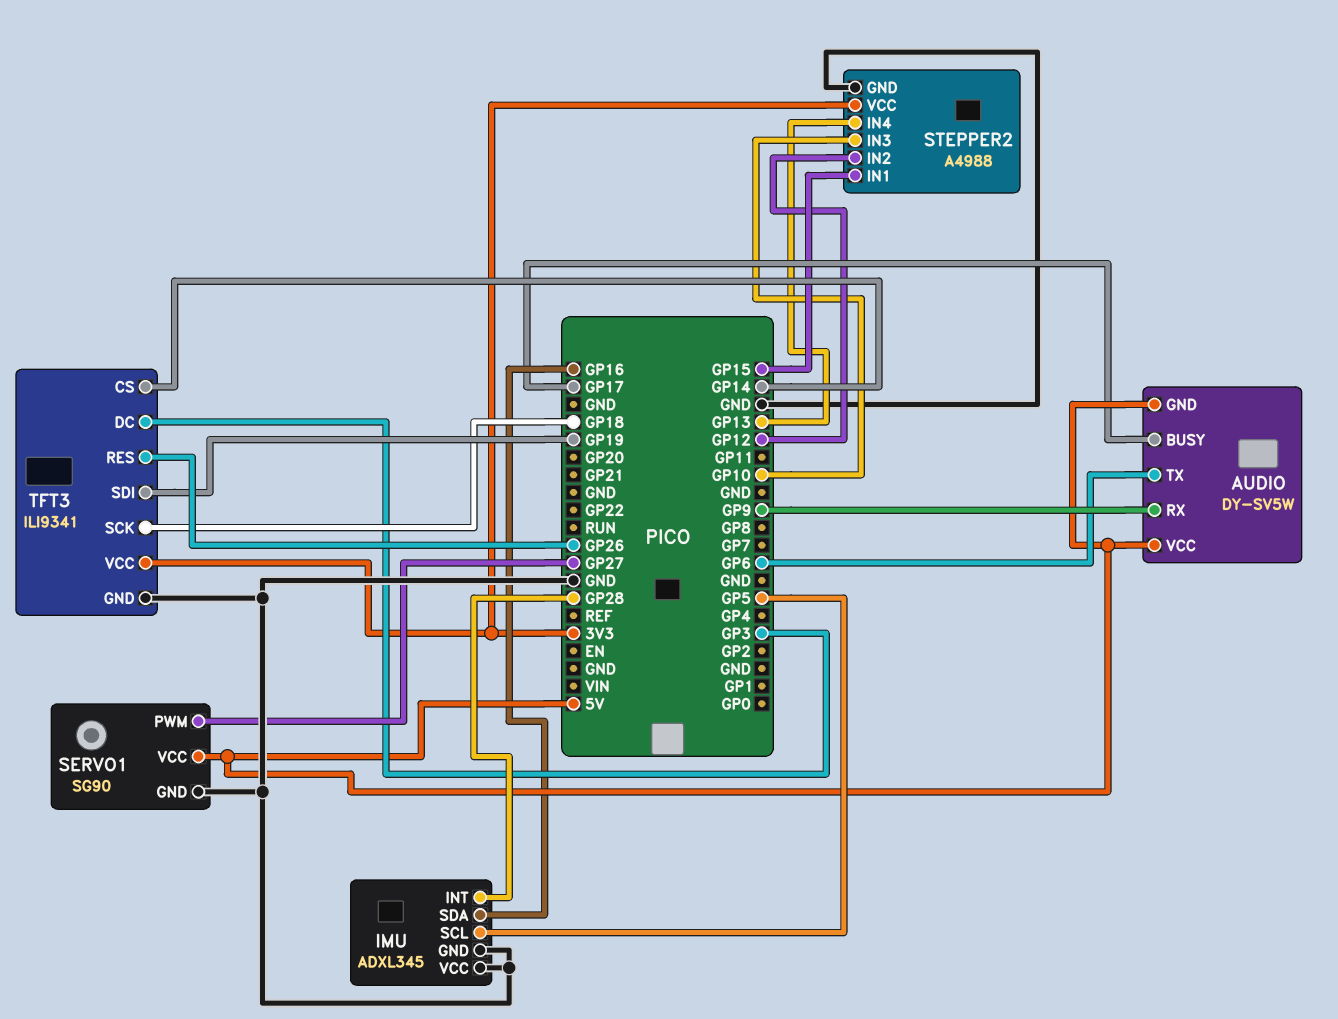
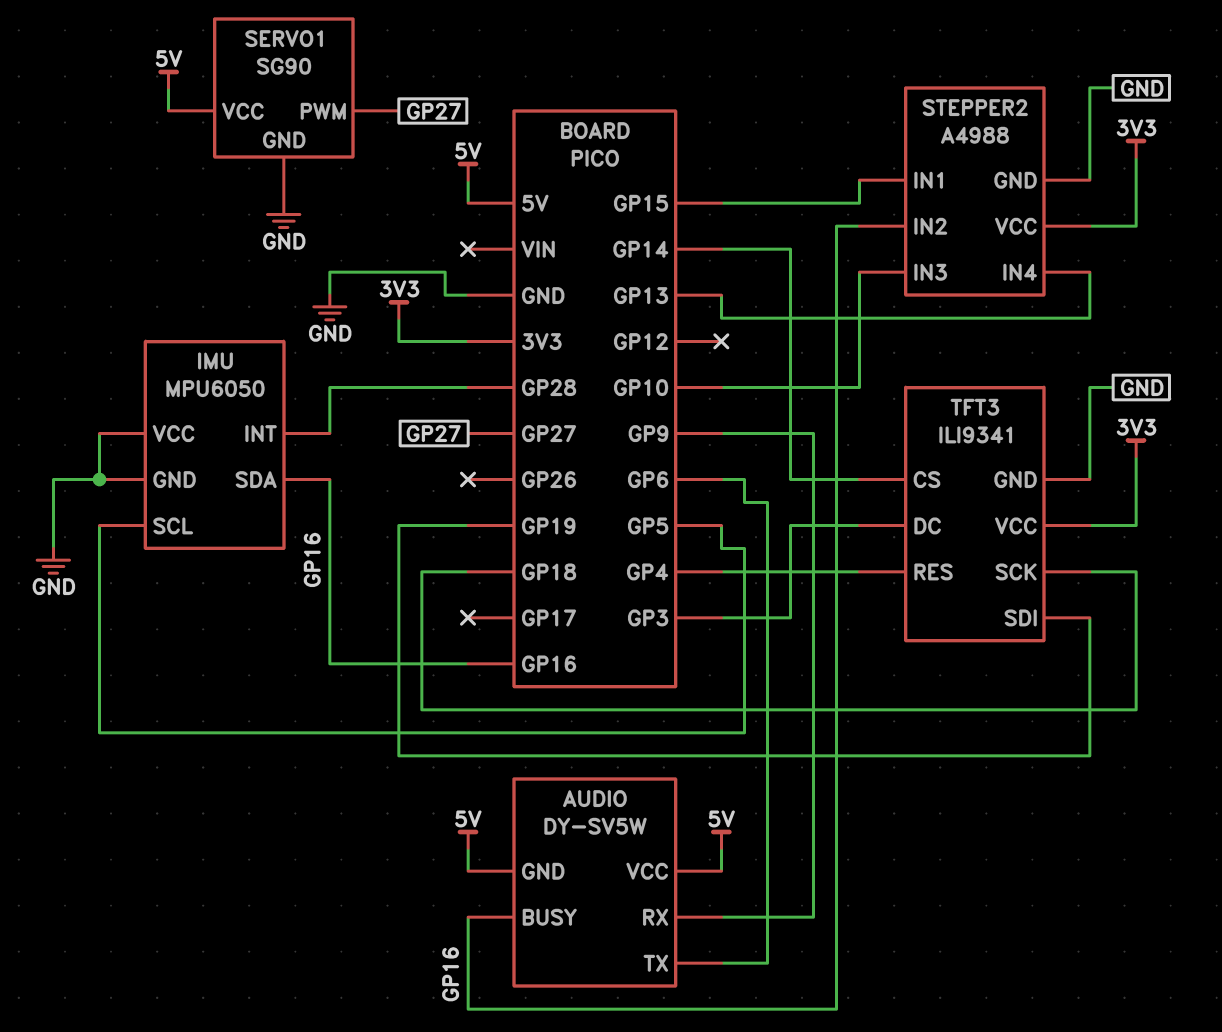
AUDIO pin BUSY: GP17 -> GP16
IMU: ADXL345 -> MPU6050
STEPPER2 pin IN2: GP12 -> GP16
TFT3 pin RES: GP26 -> GP4

